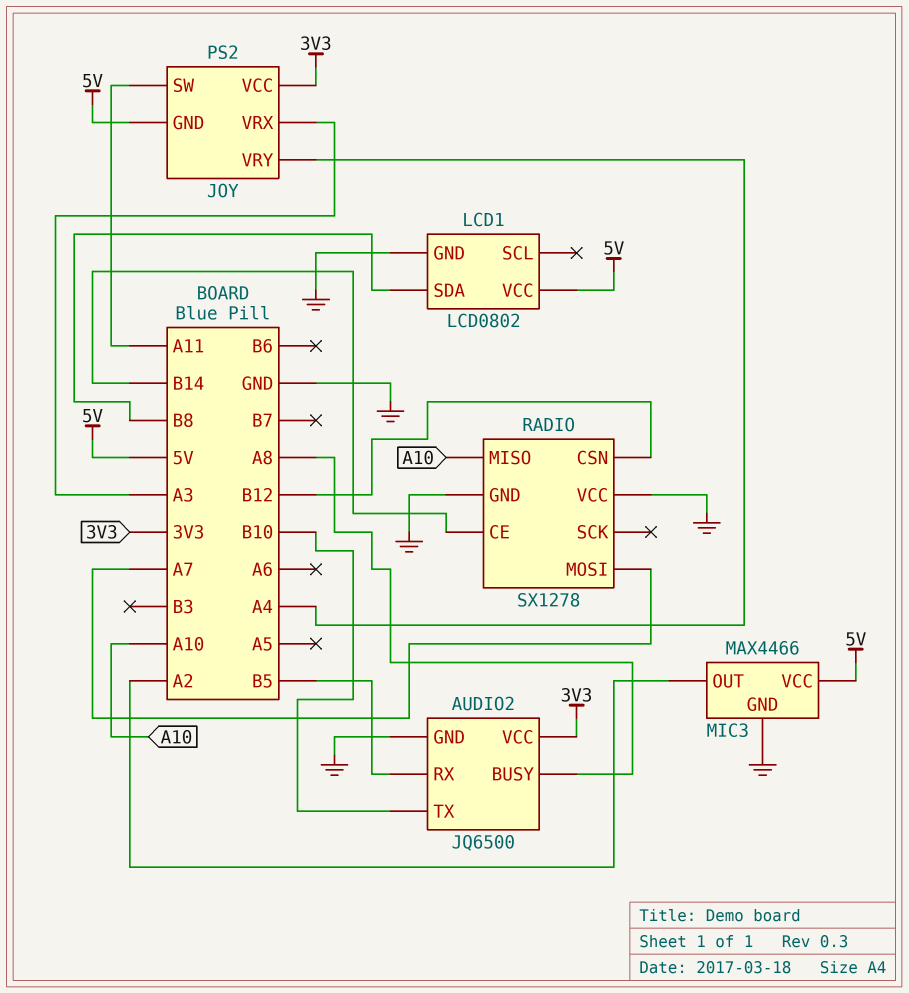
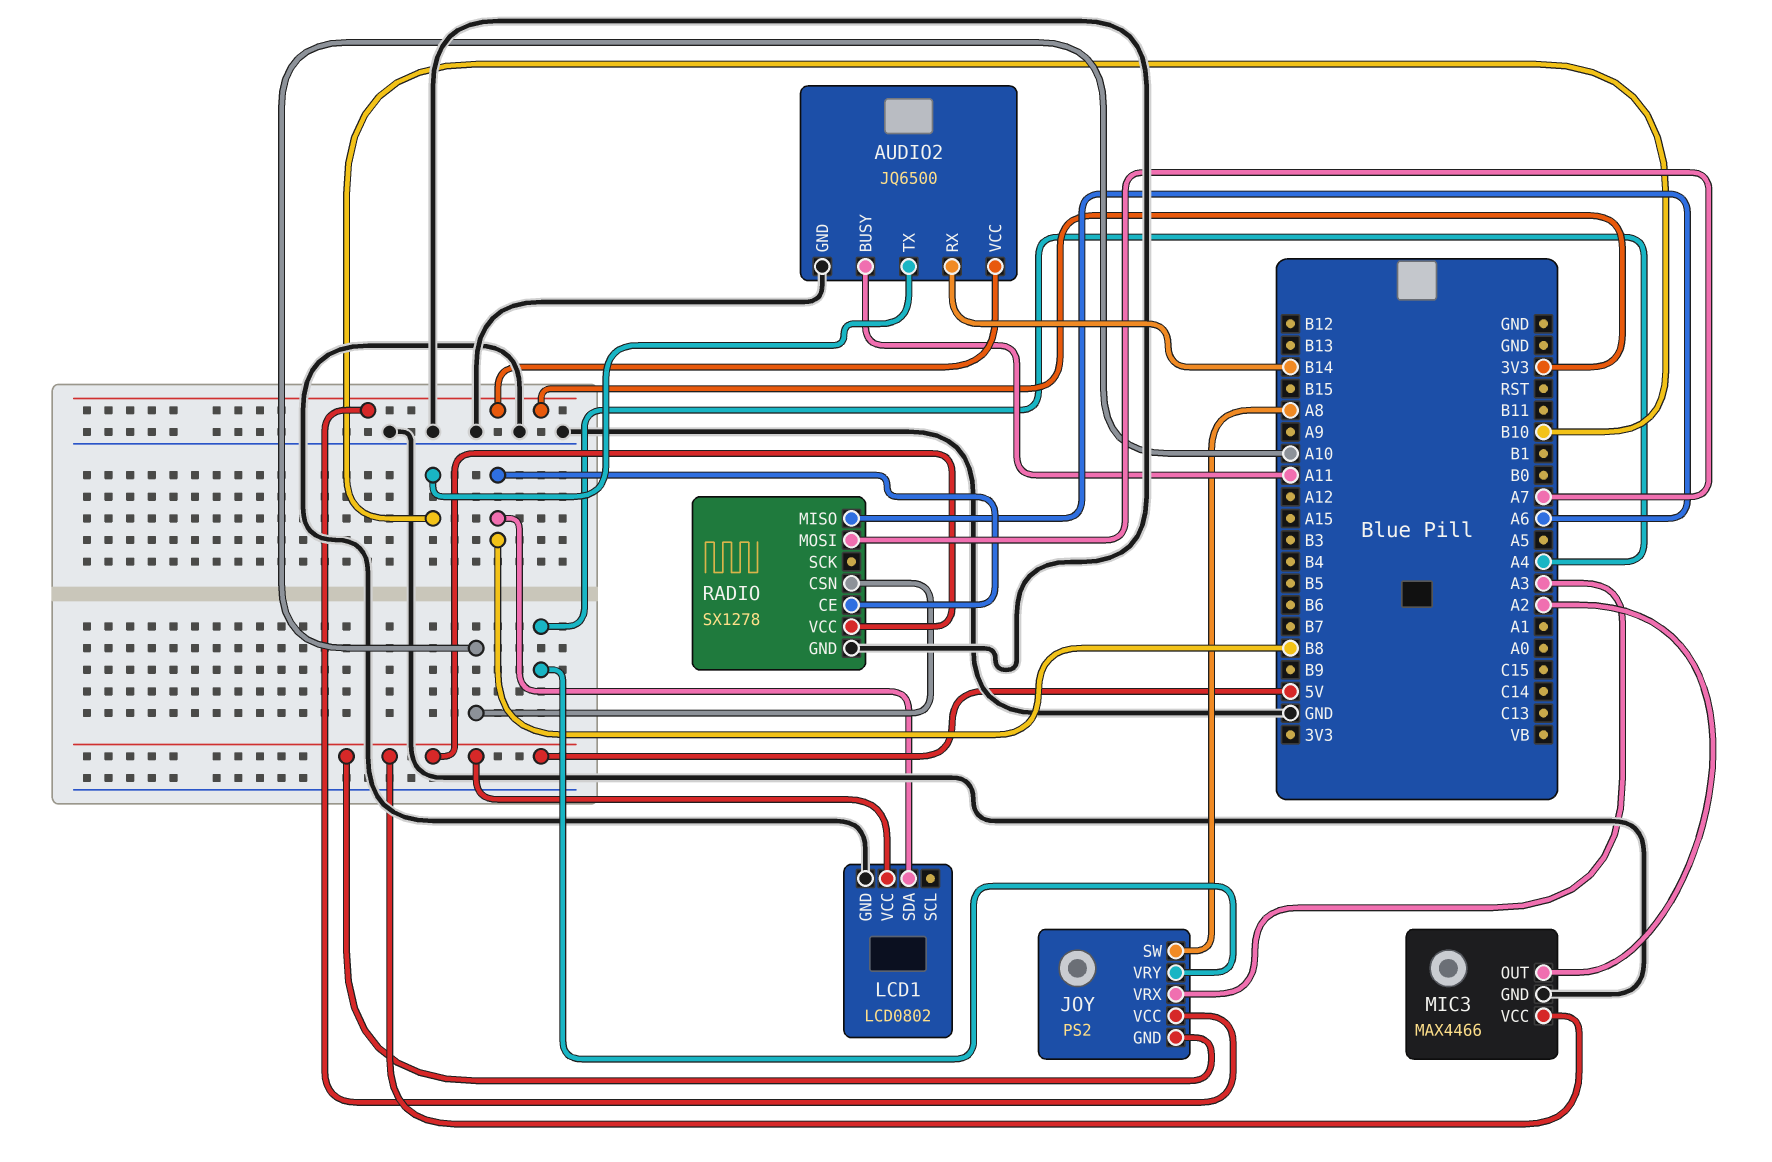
AUDIO2 pin BUSY: A8 -> A11
AUDIO2 pin RX: B5 -> B14
JOY pin SW: A11 -> A8
RADIO pin CE: B14 -> B8
RADIO pin CSN: B12 -> A10
RADIO pin MISO: A10 -> A6
RADIO pin VCC: GND -> 5V

